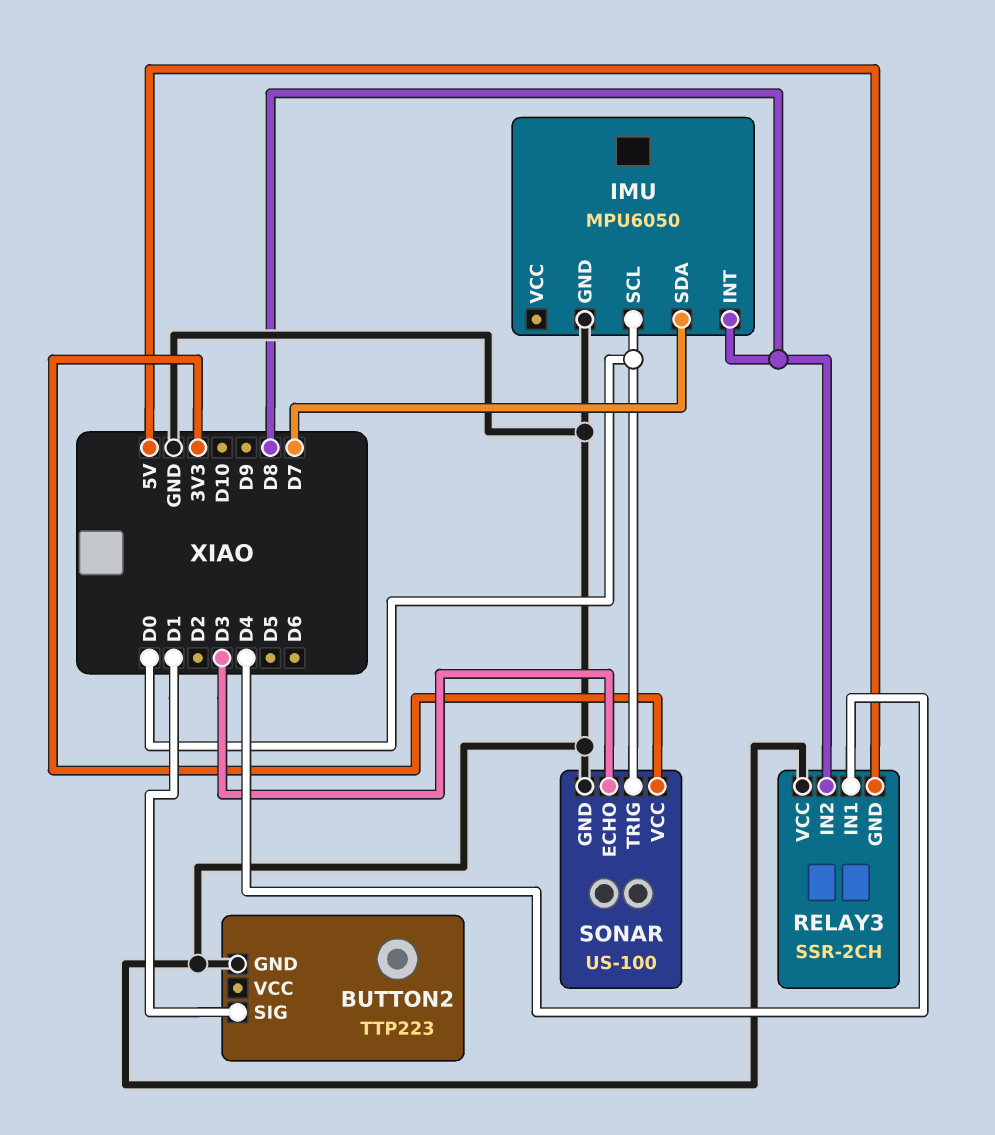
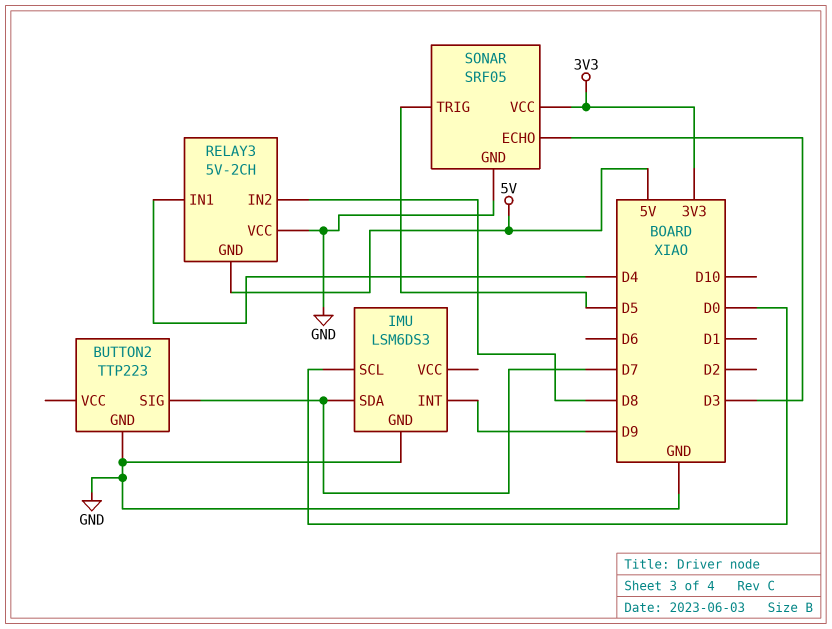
BUTTON2 pin SIG: D1 -> D7
IMU: MPU6050 -> LSM6DS3
IMU pin INT: D8 -> D9
RELAY3: SSR-2CH -> 5V-2CH
SONAR: US-100 -> SRF05
SONAR pin TRIG: D0 -> D5

